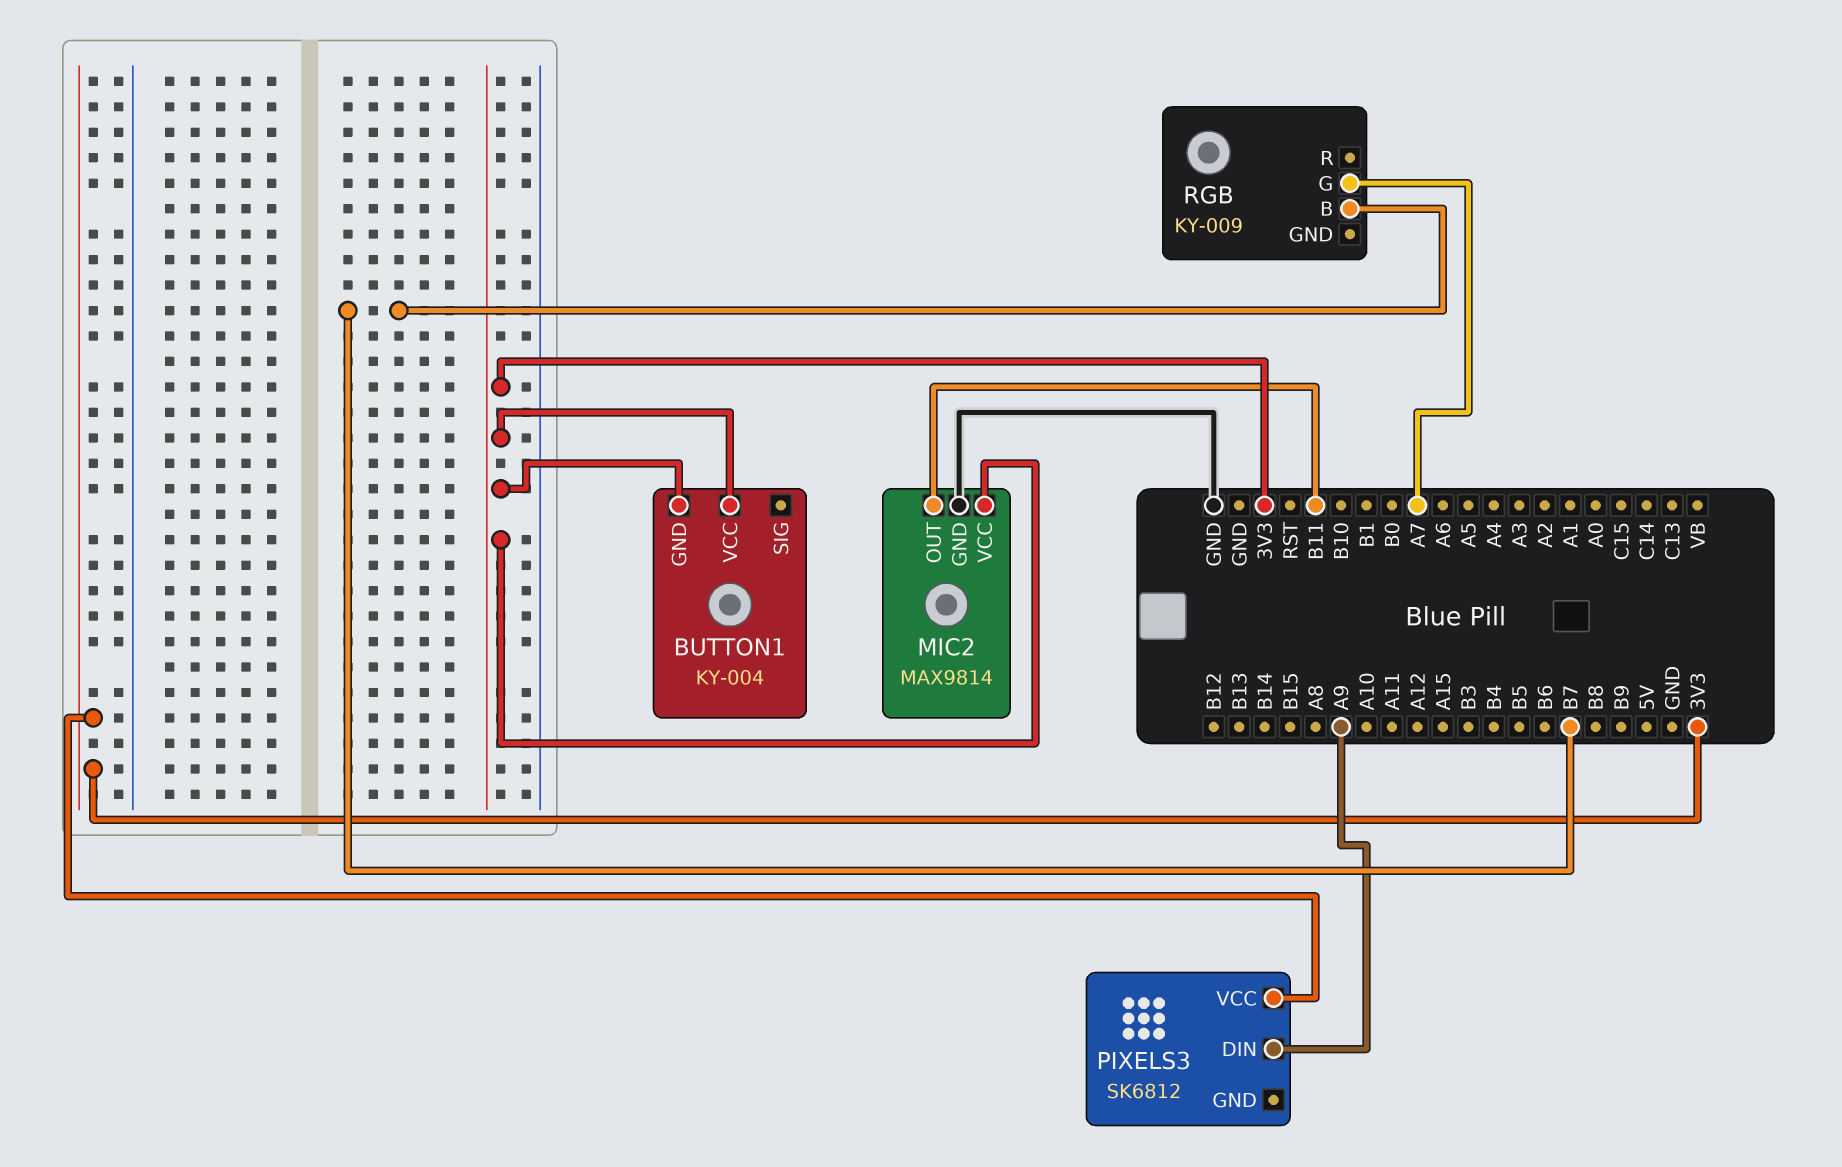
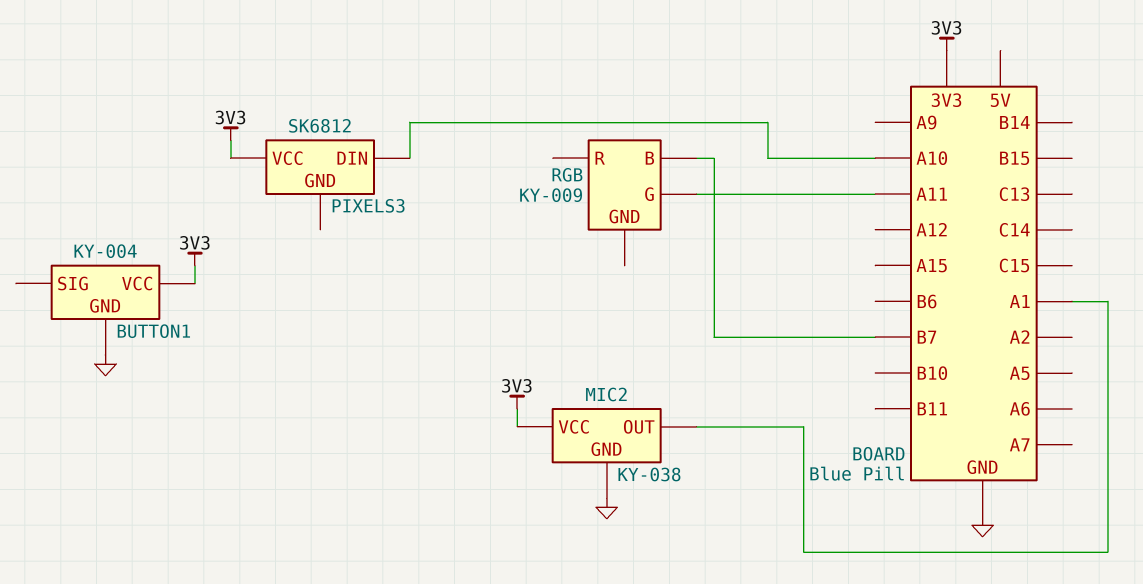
BUTTON1 pin GND: 3V3 -> GND
MIC2: MAX9814 -> KY-038
MIC2 pin OUT: B11 -> A1
PIXELS3 pin DIN: A9 -> A10
RGB pin G: A7 -> A11

